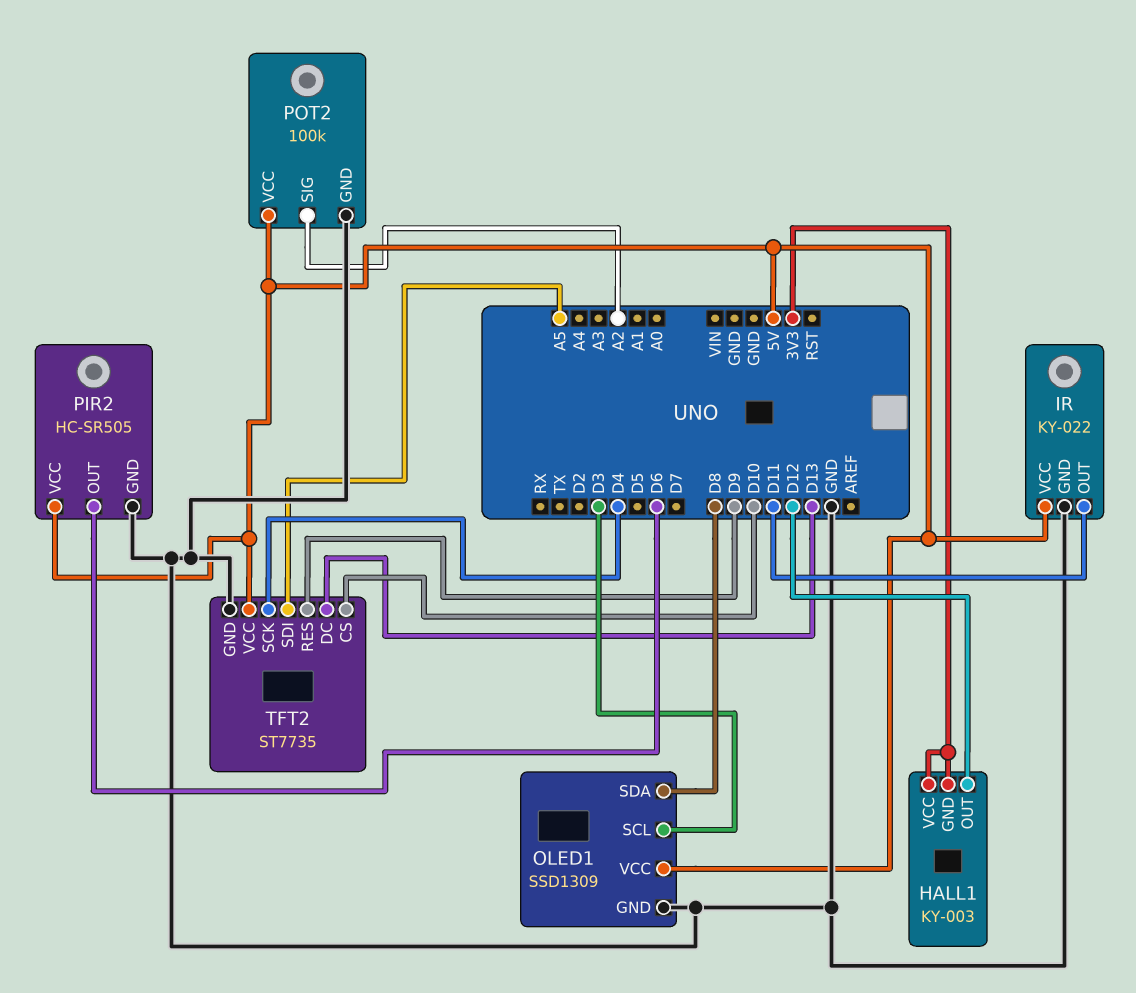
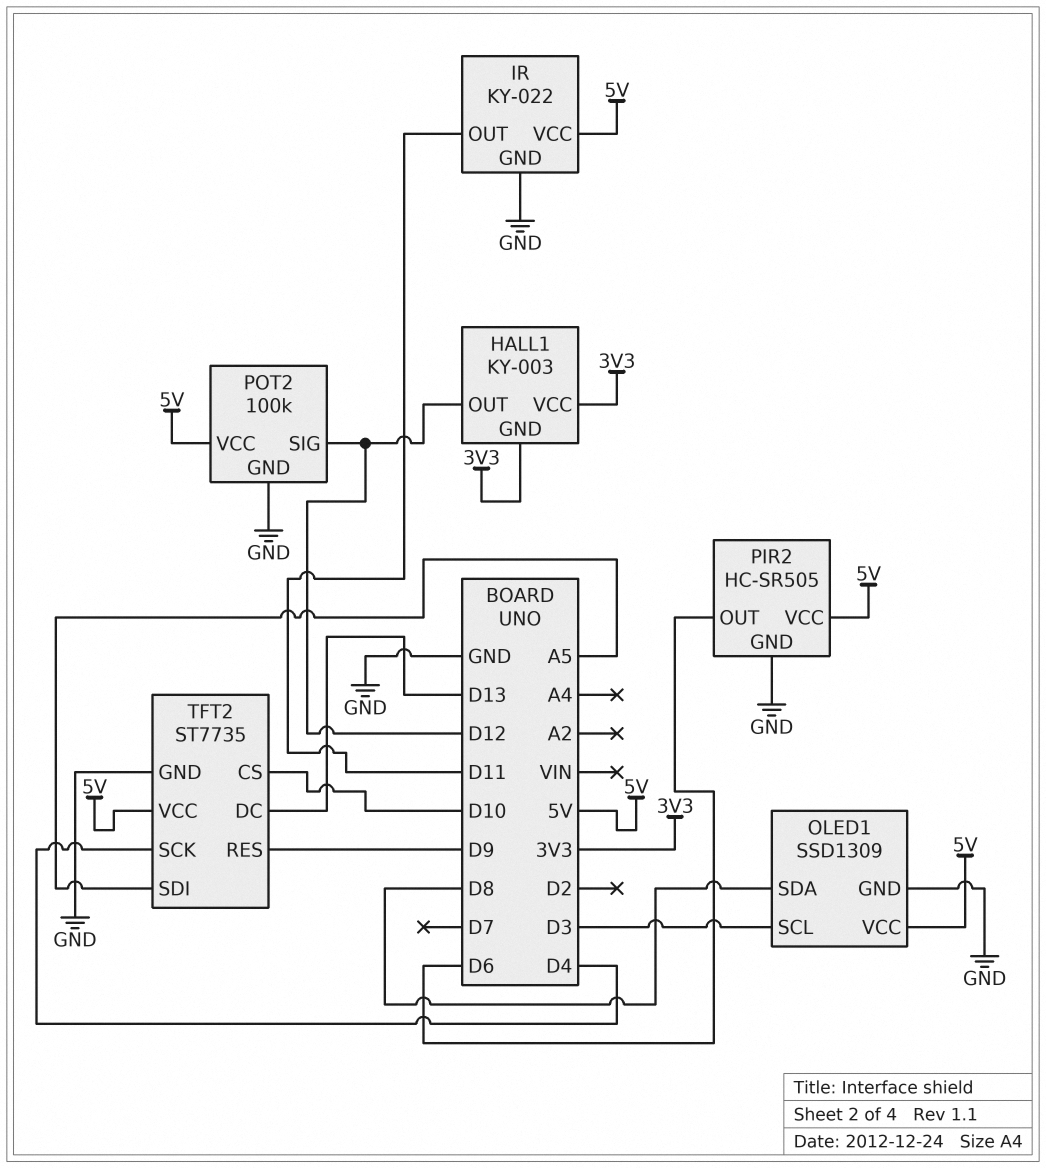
POT2 pin SIG: A2 -> D12

